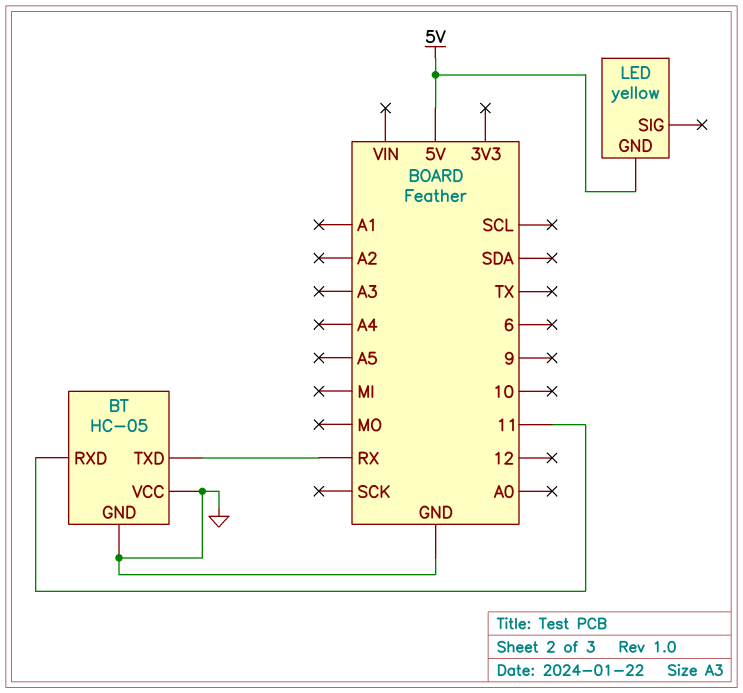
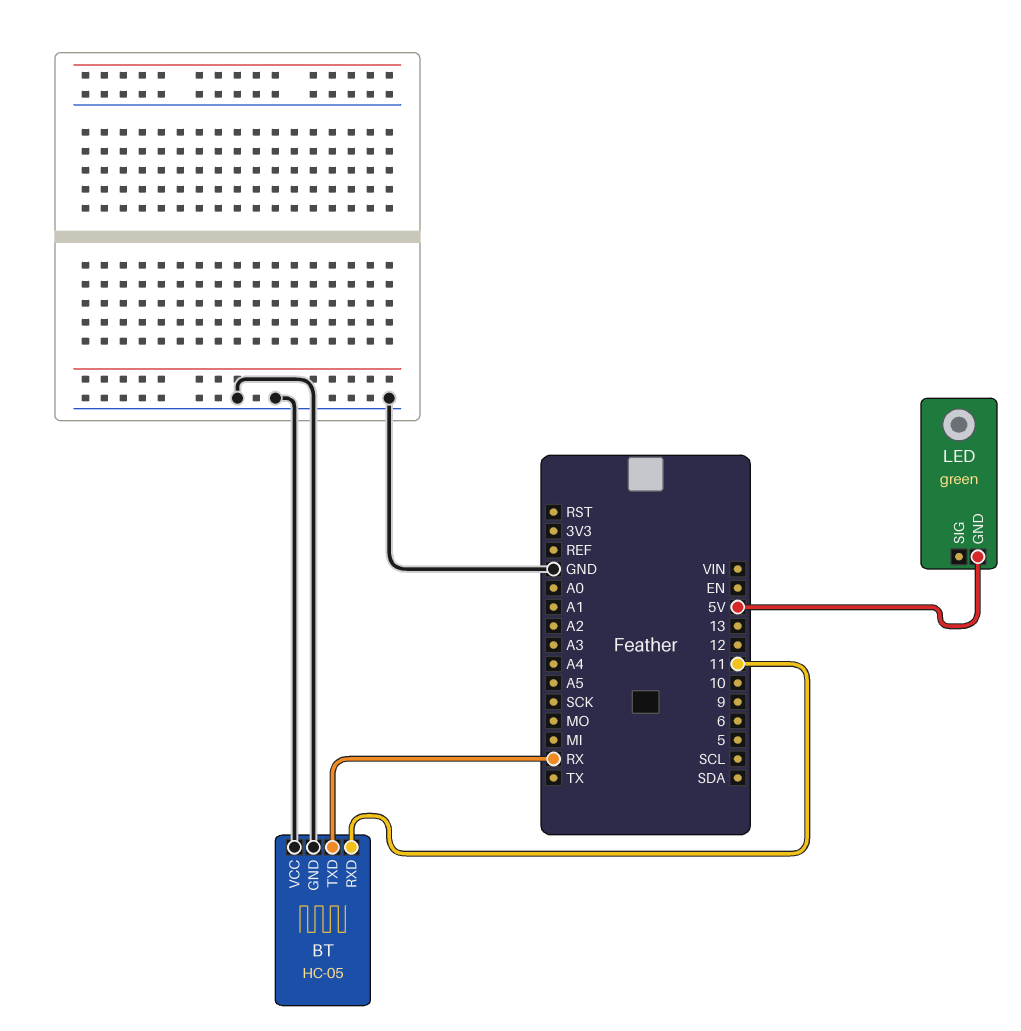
LED: yellow -> green

